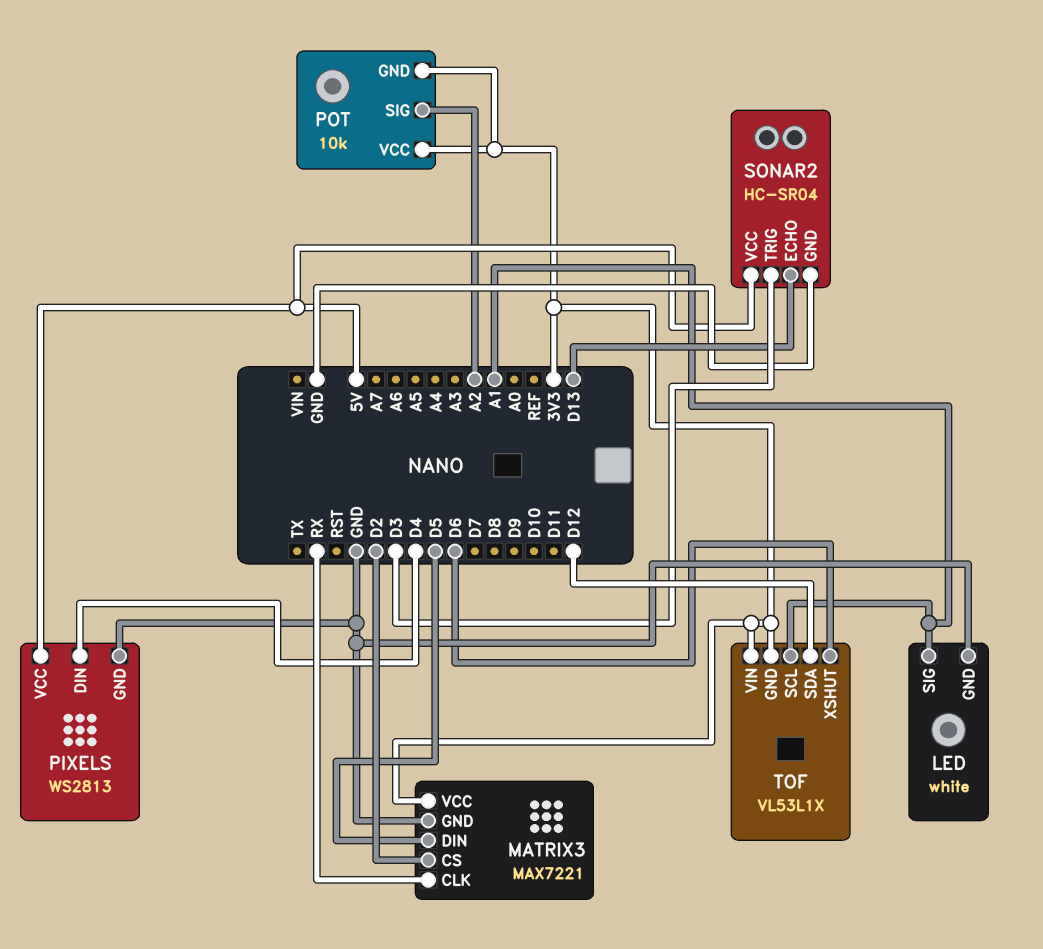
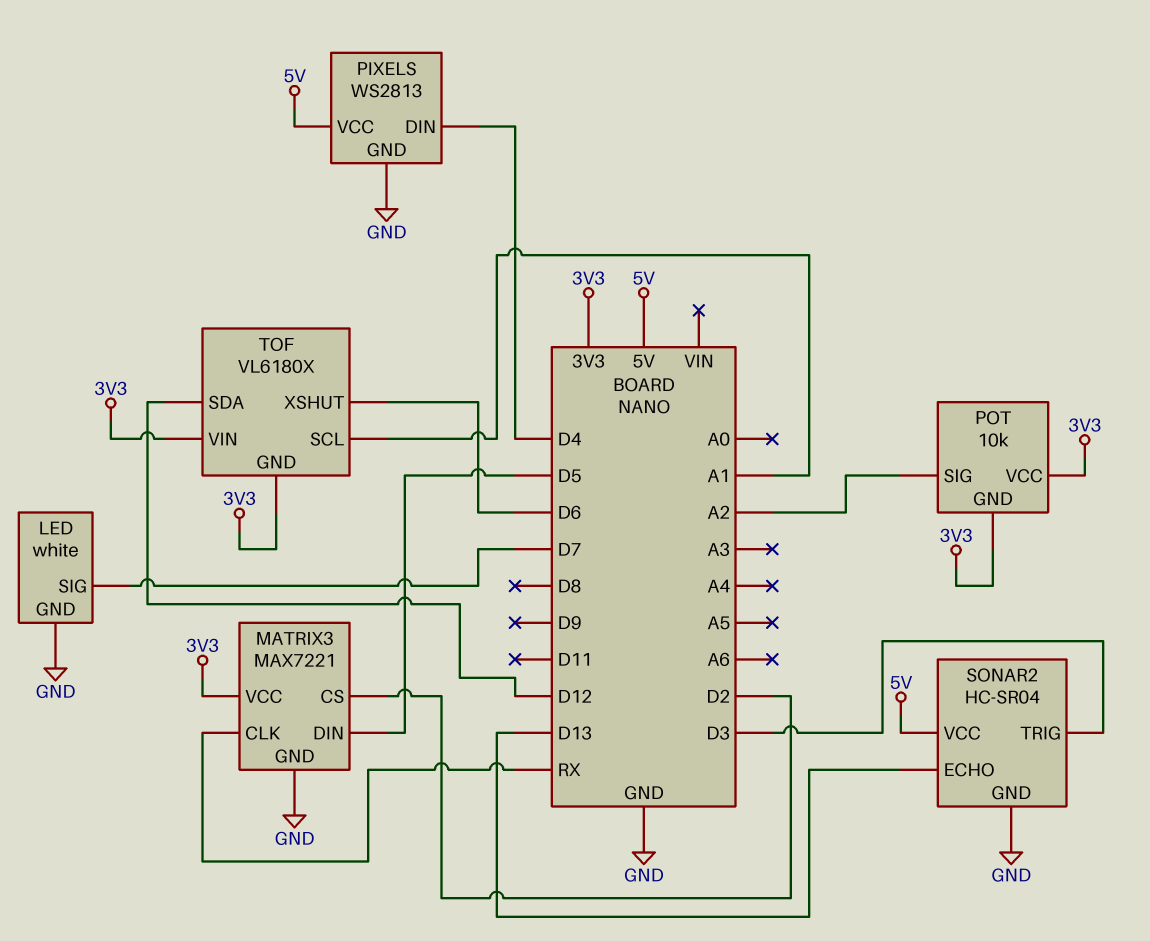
LED pin SIG: A1 -> D7
TOF: VL53L1X -> VL6180X

